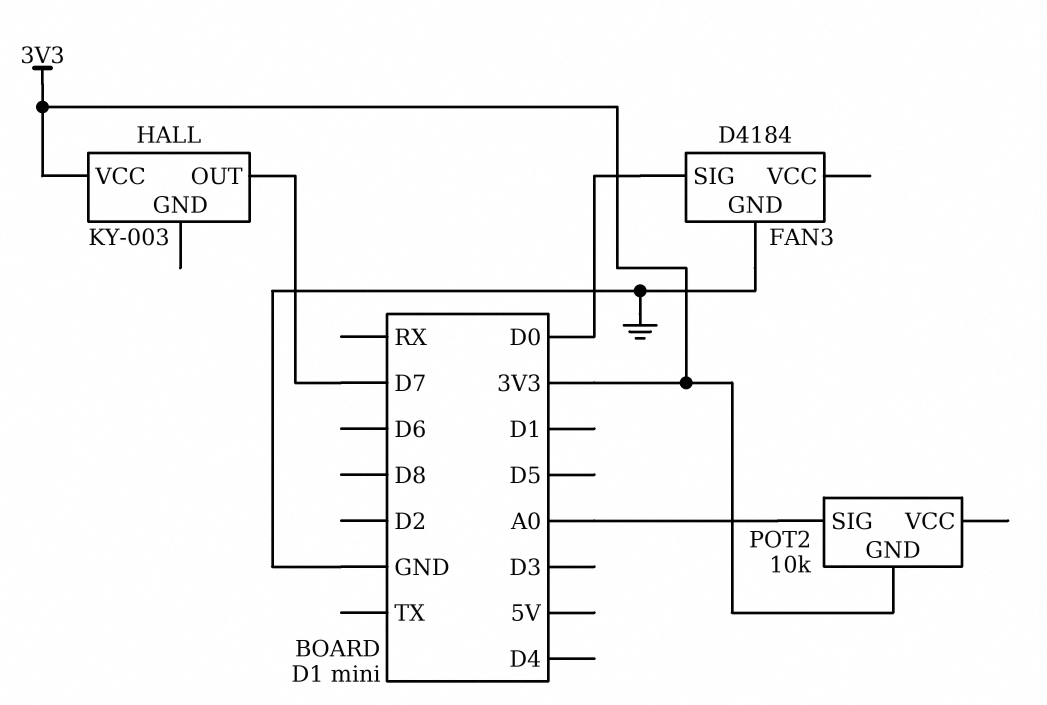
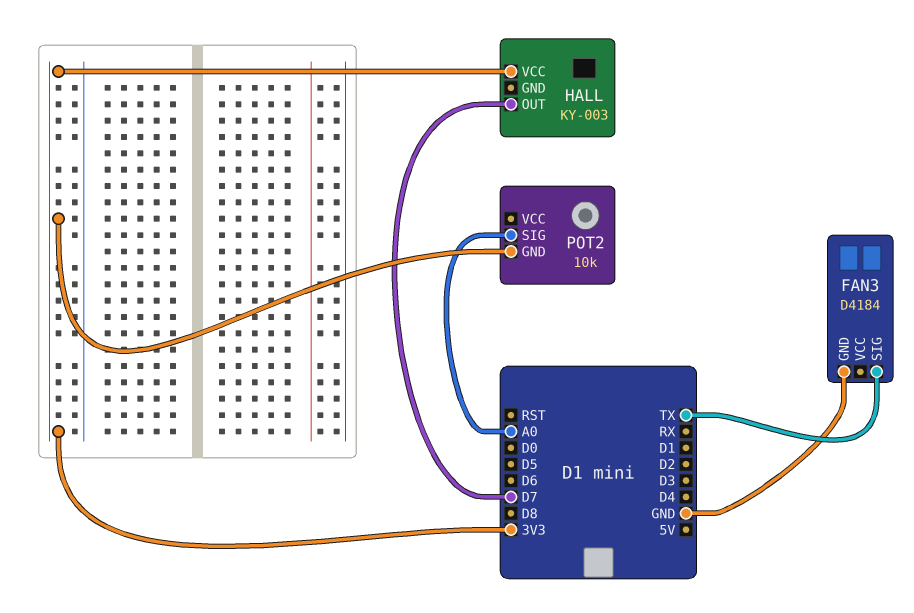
FAN3 pin SIG: D0 -> TX

